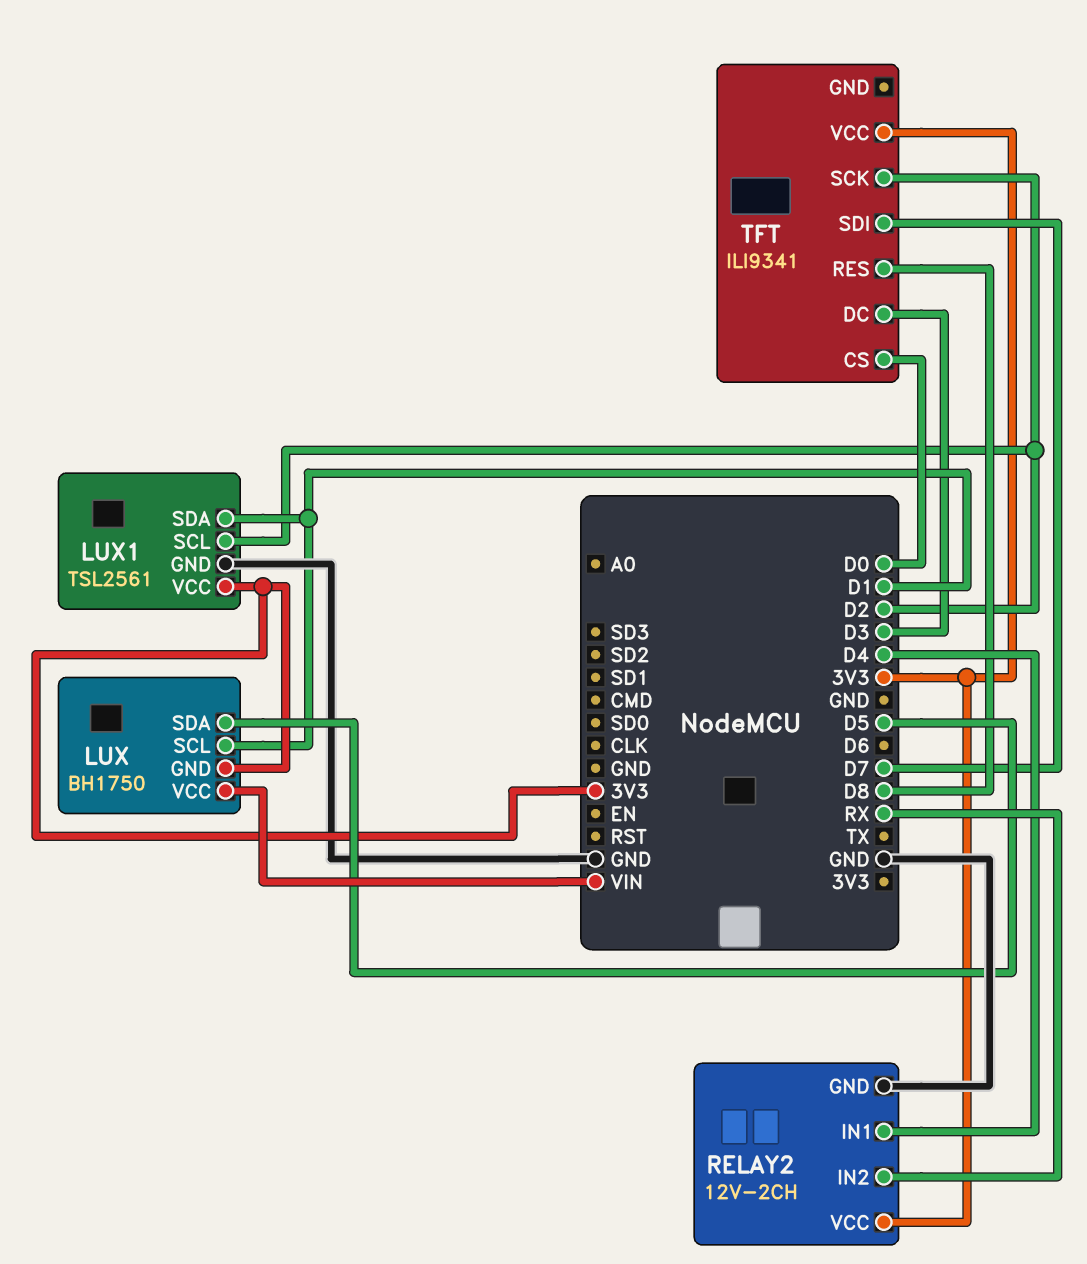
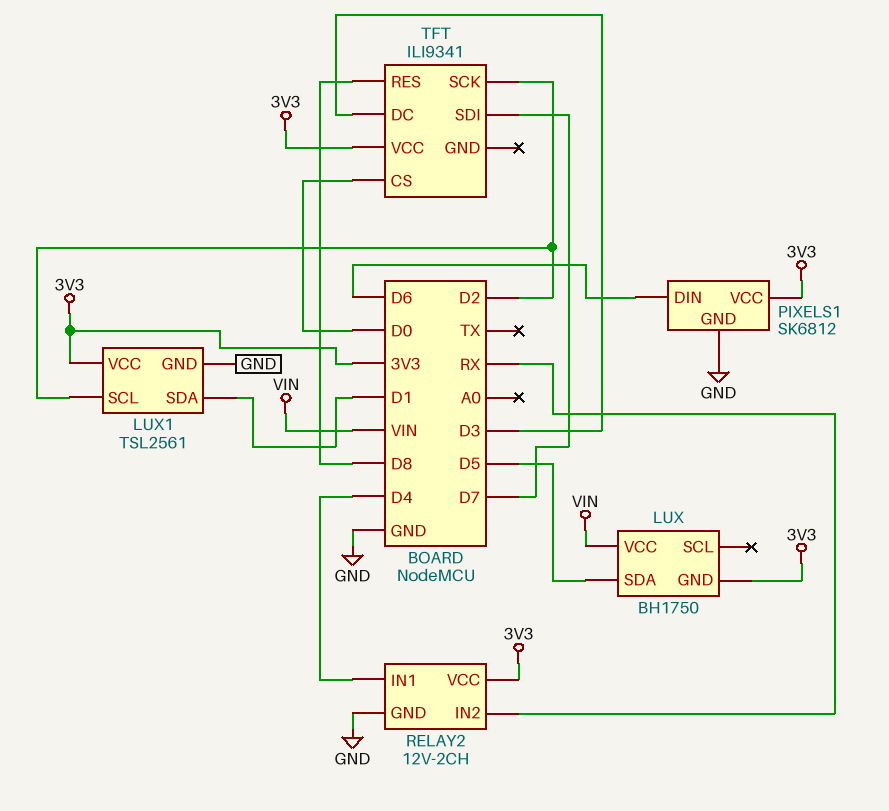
LUX pin SCL: D1 -> none
PIXELS1: none -> SK6812
PIXELS1 pin DIN: none -> D6
PIXELS1 pin GND: none -> GND
PIXELS1 pin VCC: none -> 3V3

